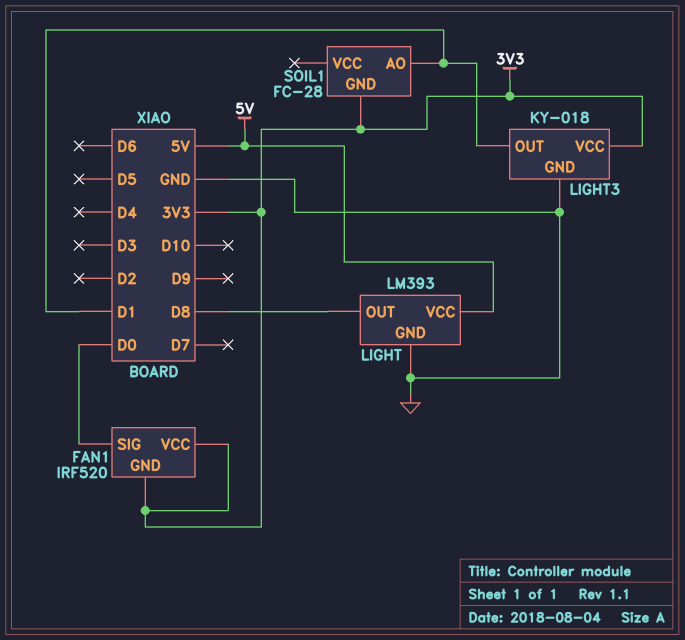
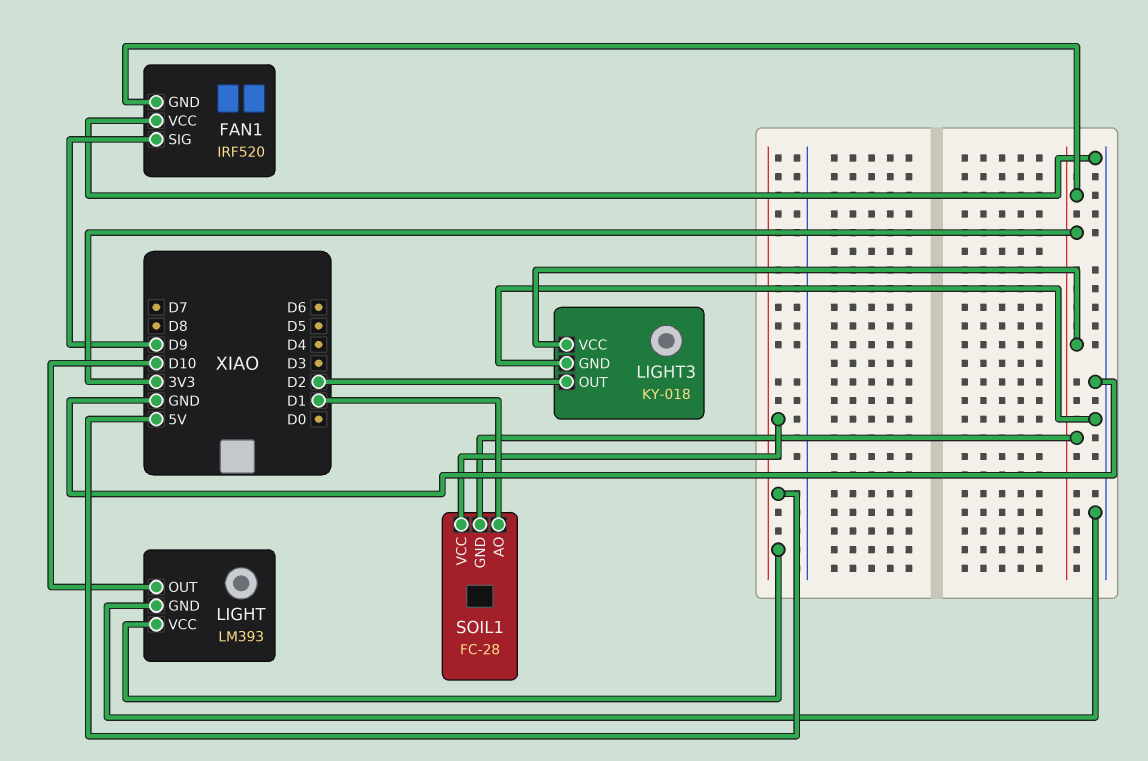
FAN1 pin SIG: D0 -> D9
FAN1 pin VCC: 3V3 -> GND
LIGHT pin OUT: D8 -> D10
LIGHT3 pin OUT: D1 -> D2
SOIL1 pin VCC: none -> 5V

